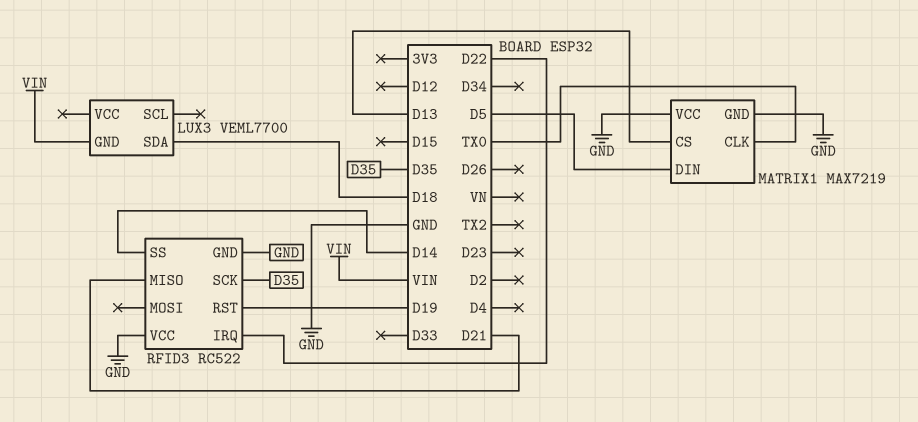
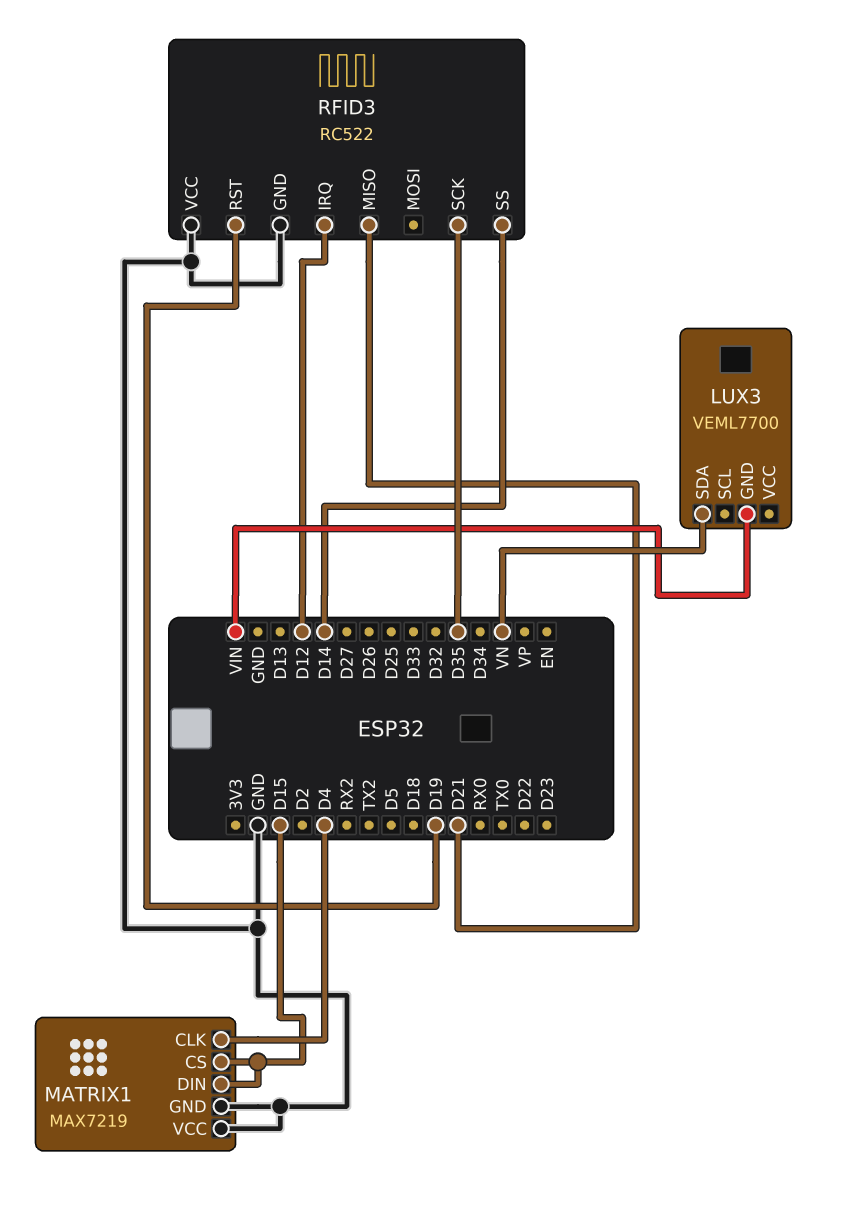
LUX3 pin SDA: D18 -> VN
MATRIX1 pin CLK: TX0 -> D4
MATRIX1 pin CS: D13 -> D15
MATRIX1 pin DIN: D5 -> D15
RFID3 pin IRQ: D22 -> D12

